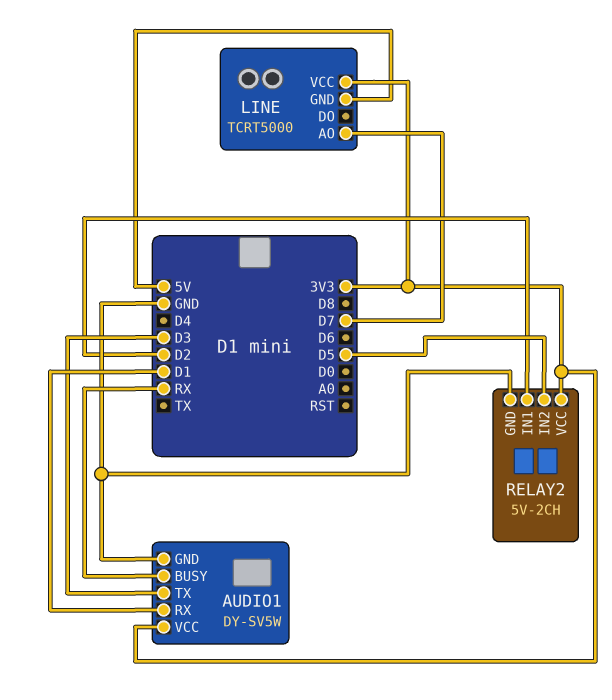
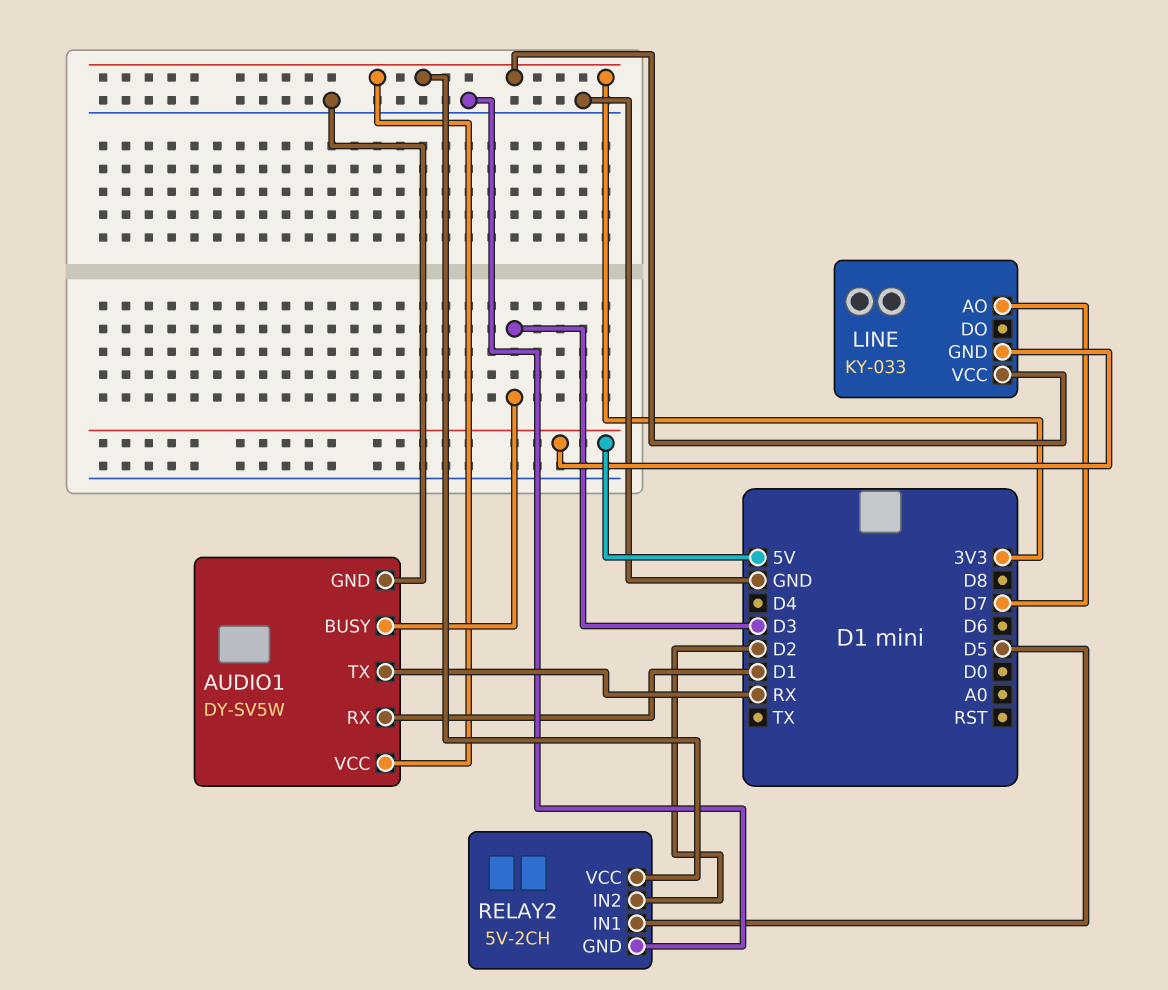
AUDIO1 pin BUSY: RX -> D3
AUDIO1 pin TX: D3 -> RX
LINE: TCRT5000 -> KY-033
RELAY2 pin IN1: D2 -> D5
RELAY2 pin IN2: D5 -> D2

